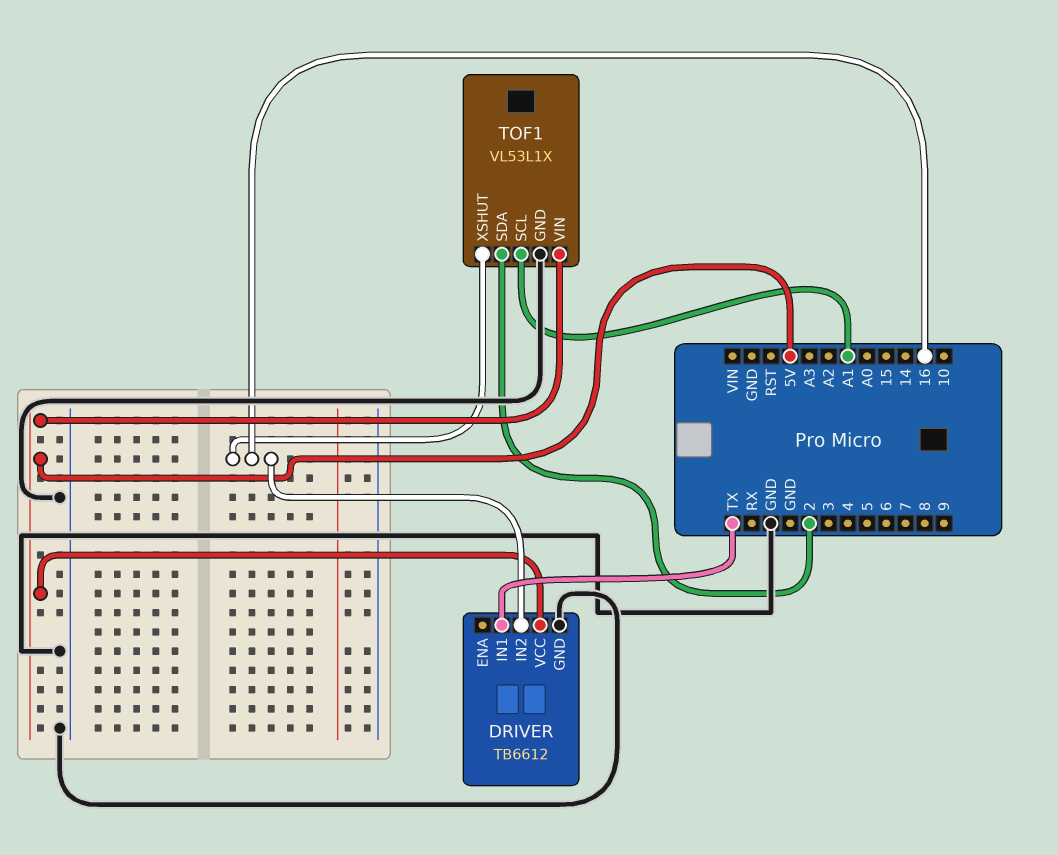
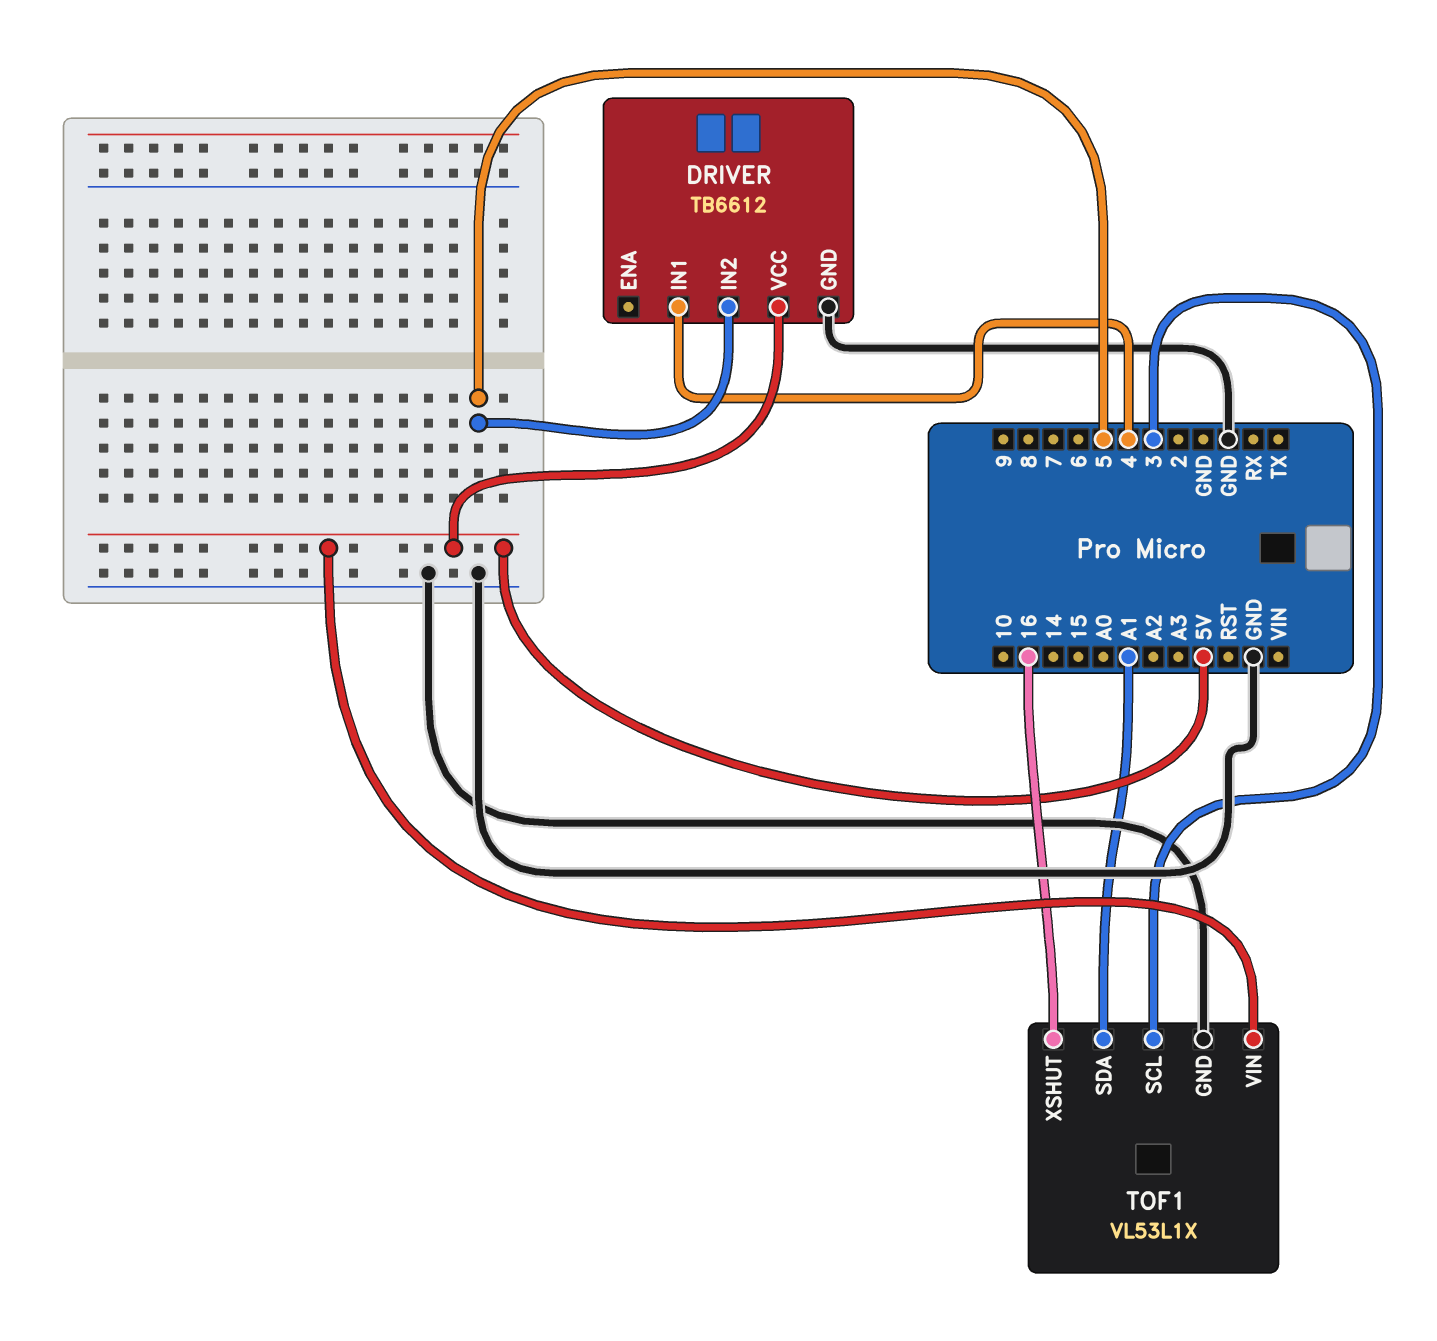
DRIVER pin IN1: TX -> 4
DRIVER pin IN2: 16 -> 5
TOF1 pin SCL: A1 -> 3
TOF1 pin SDA: 2 -> A1

